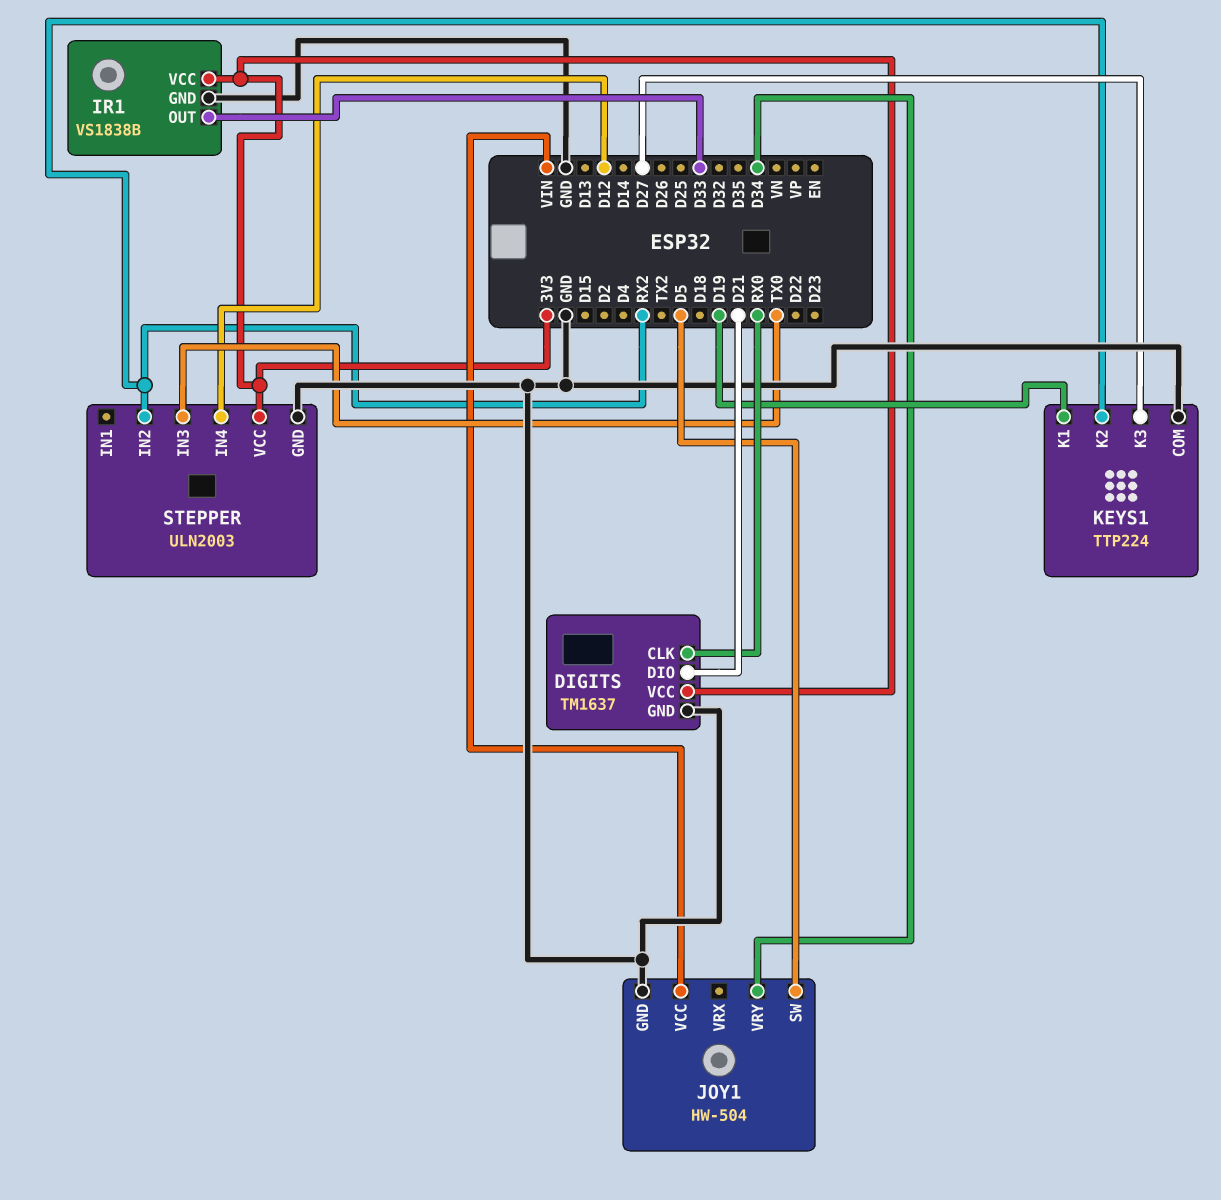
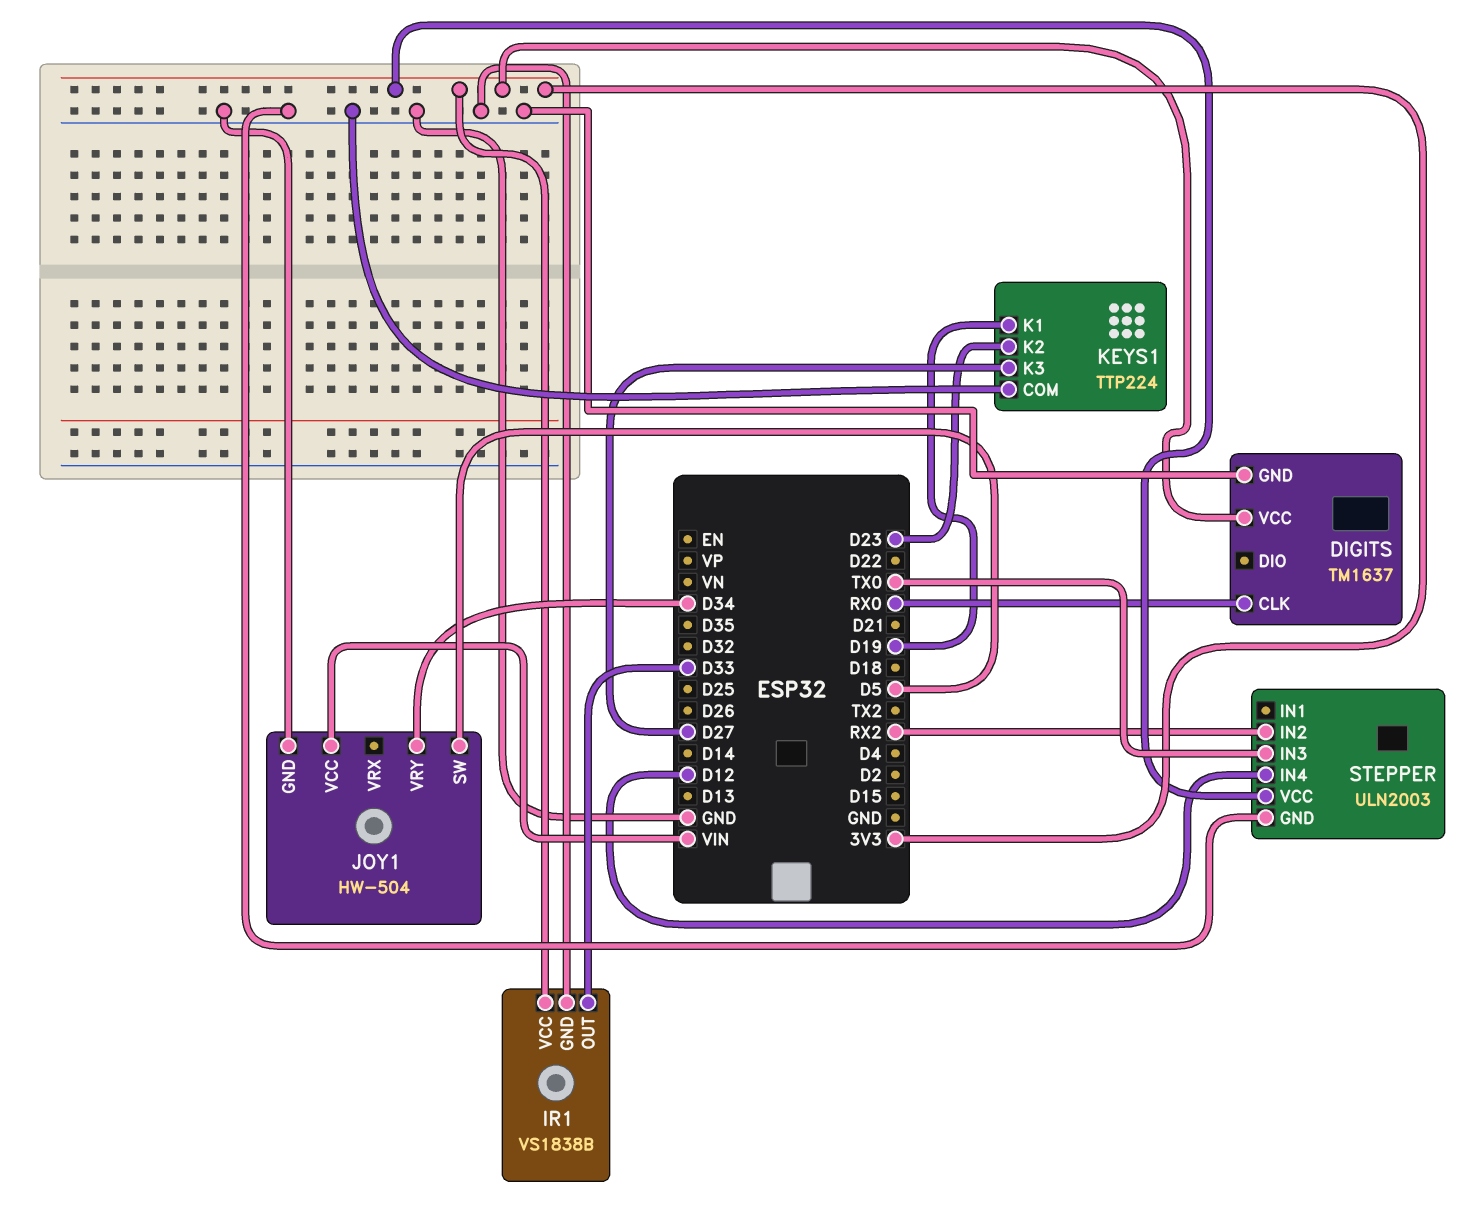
DIGITS pin DIO: D21 -> none
KEYS1 pin K2: RX2 -> D23

